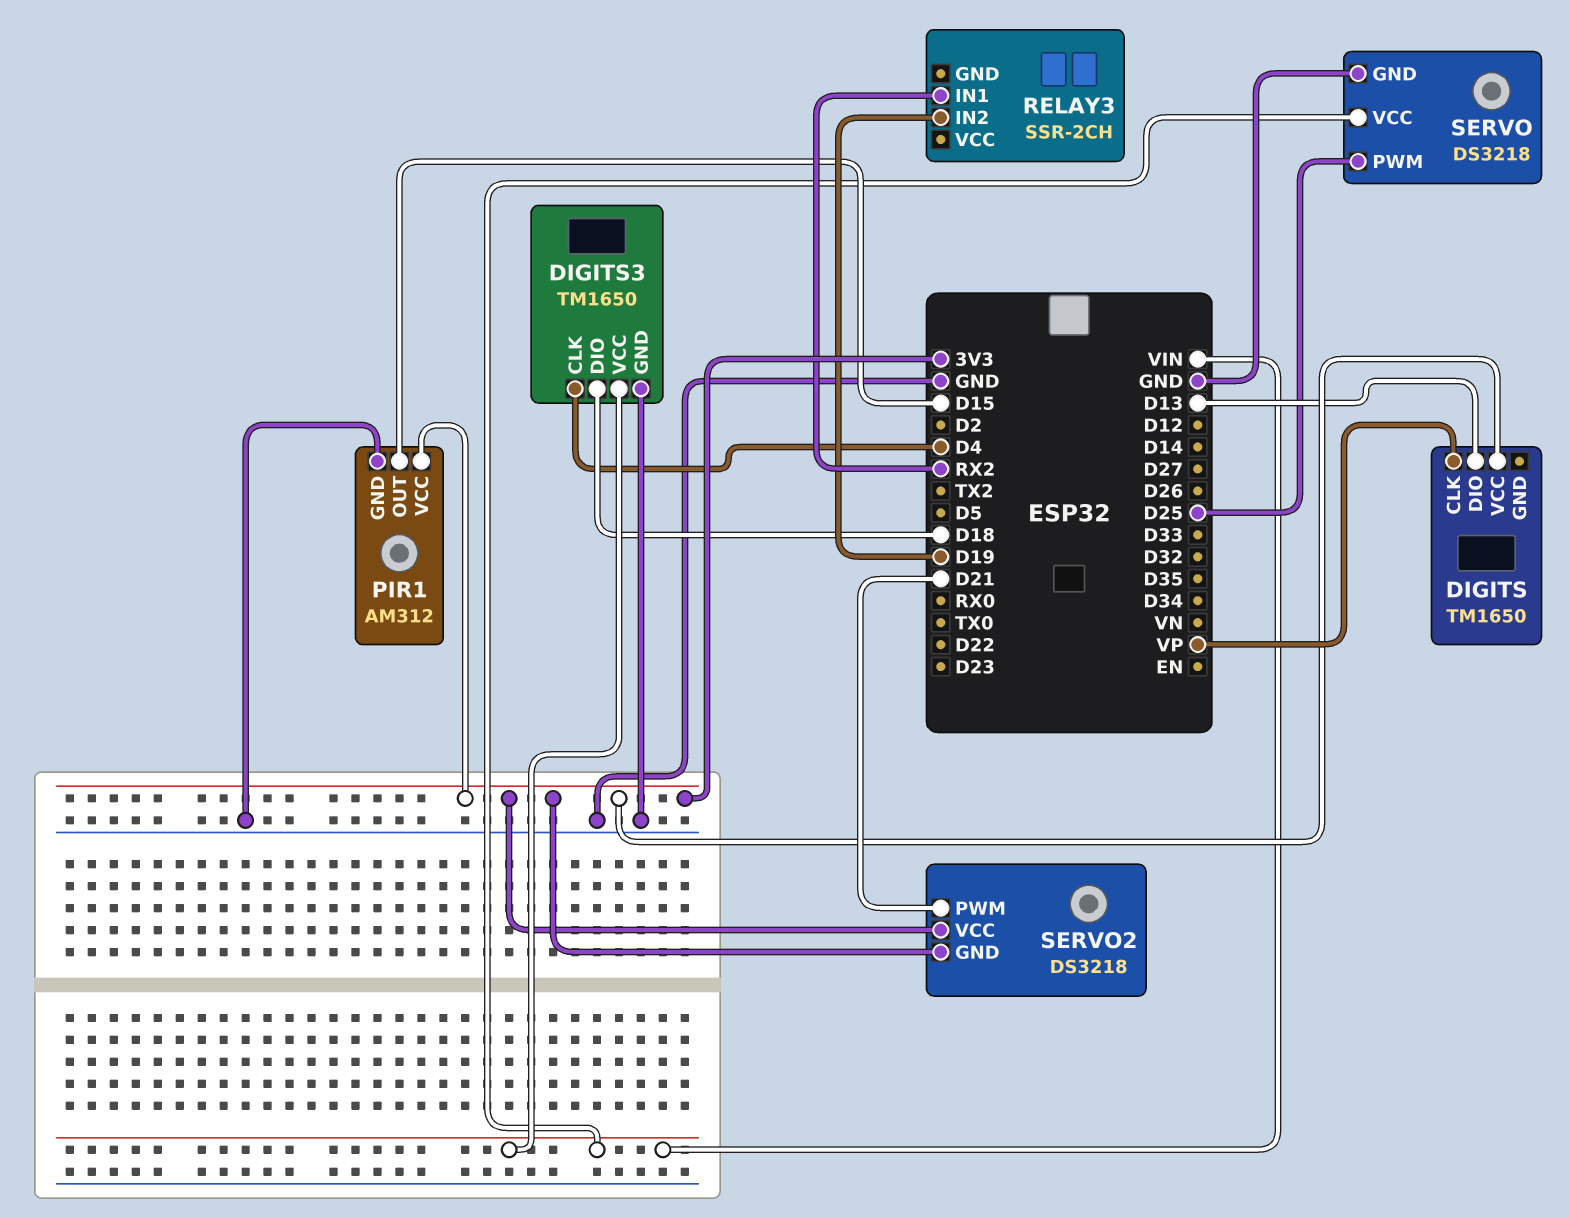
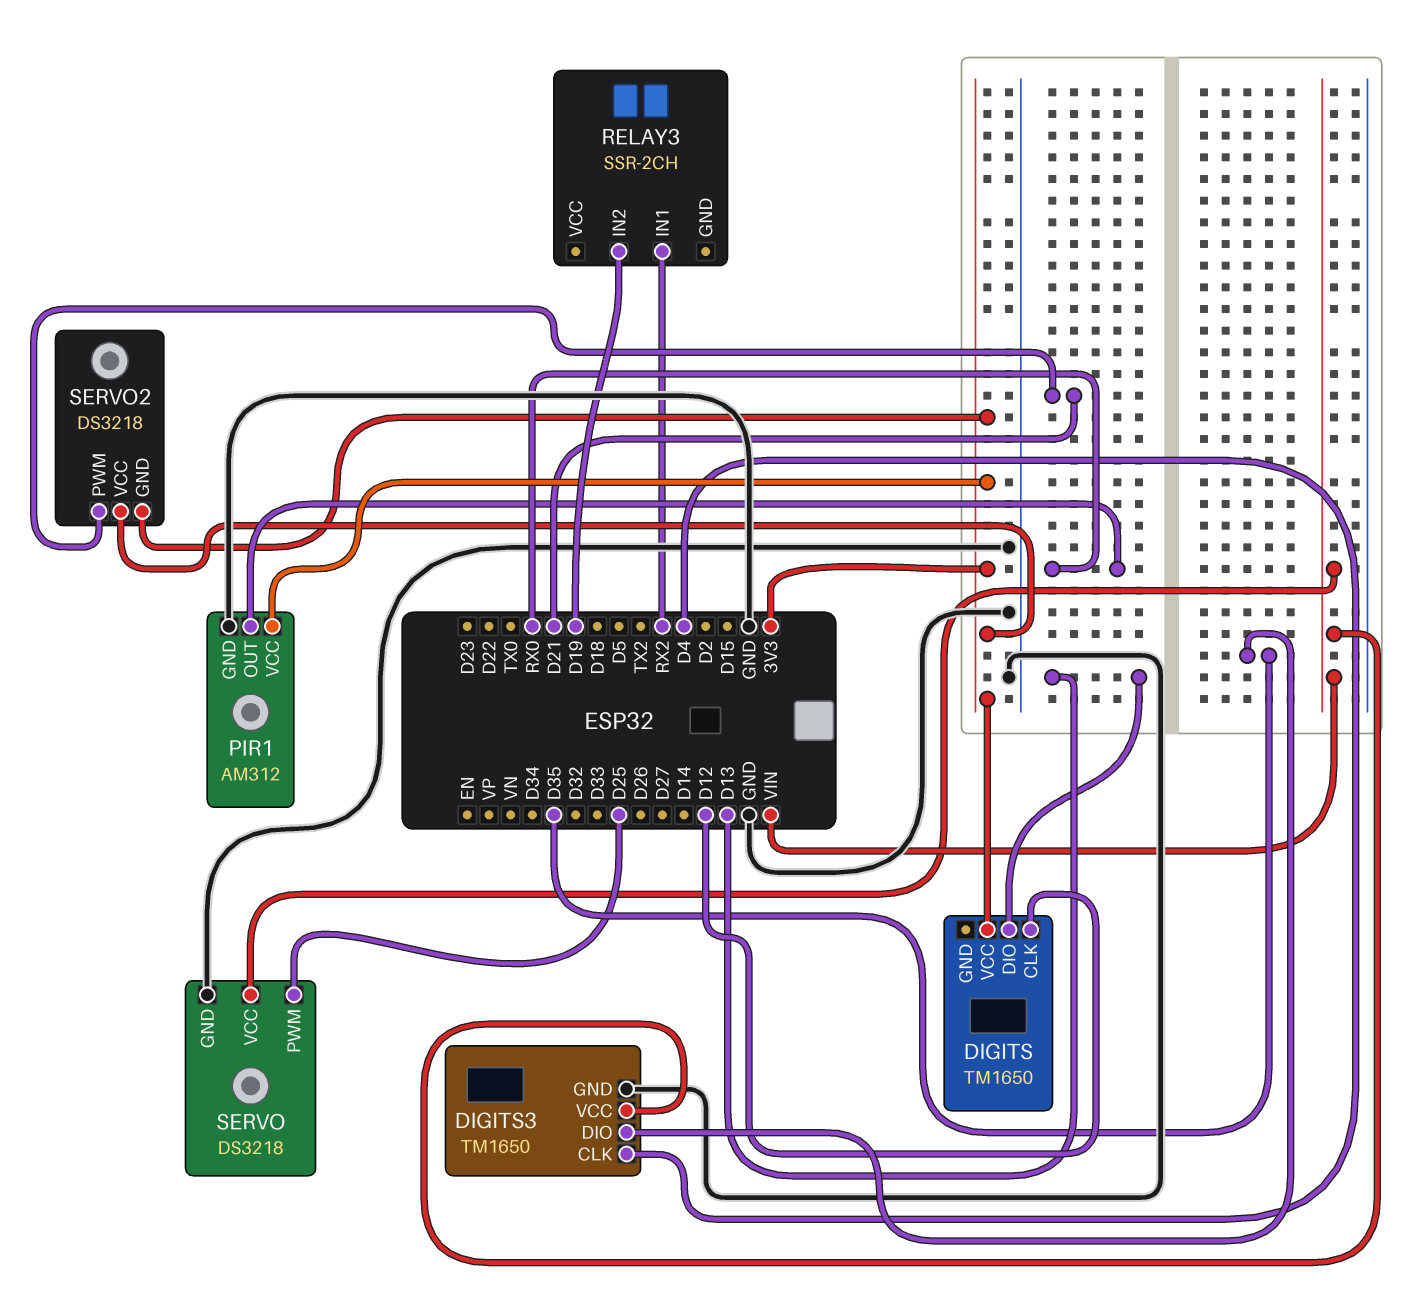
DIGITS pin CLK: VP -> D12
DIGITS3 pin DIO: D18 -> D35
PIR1 pin OUT: D15 -> RX0

